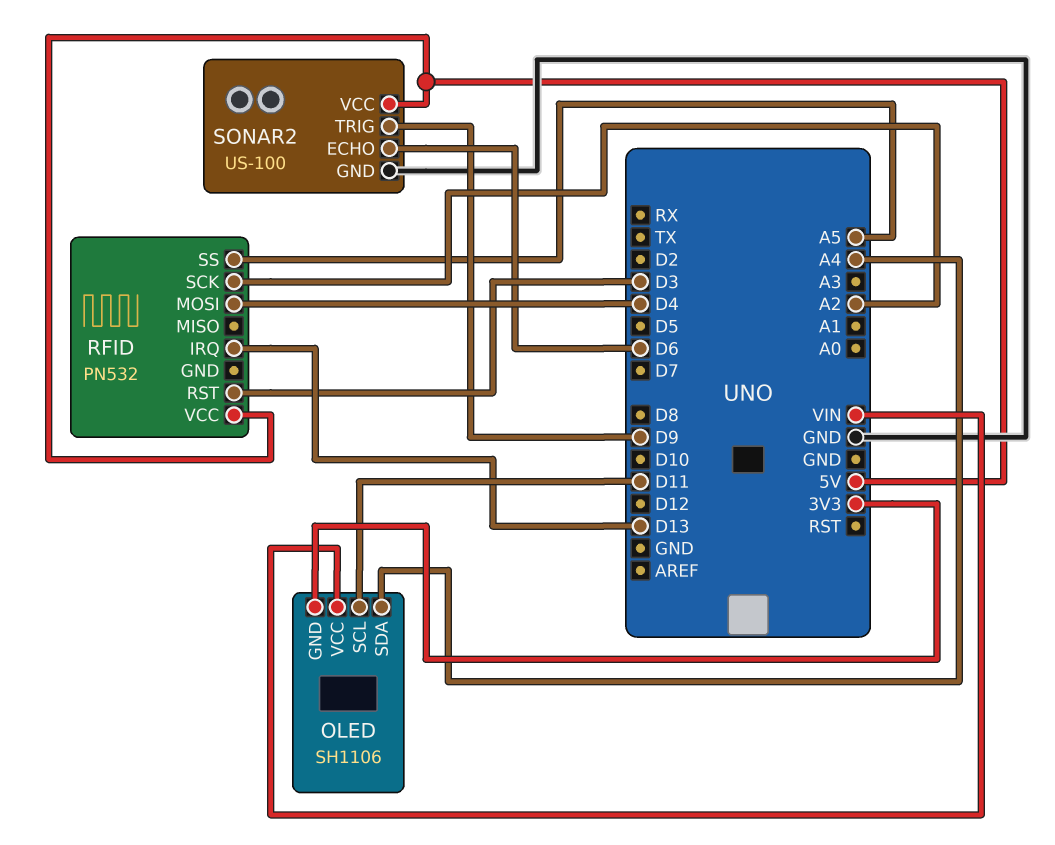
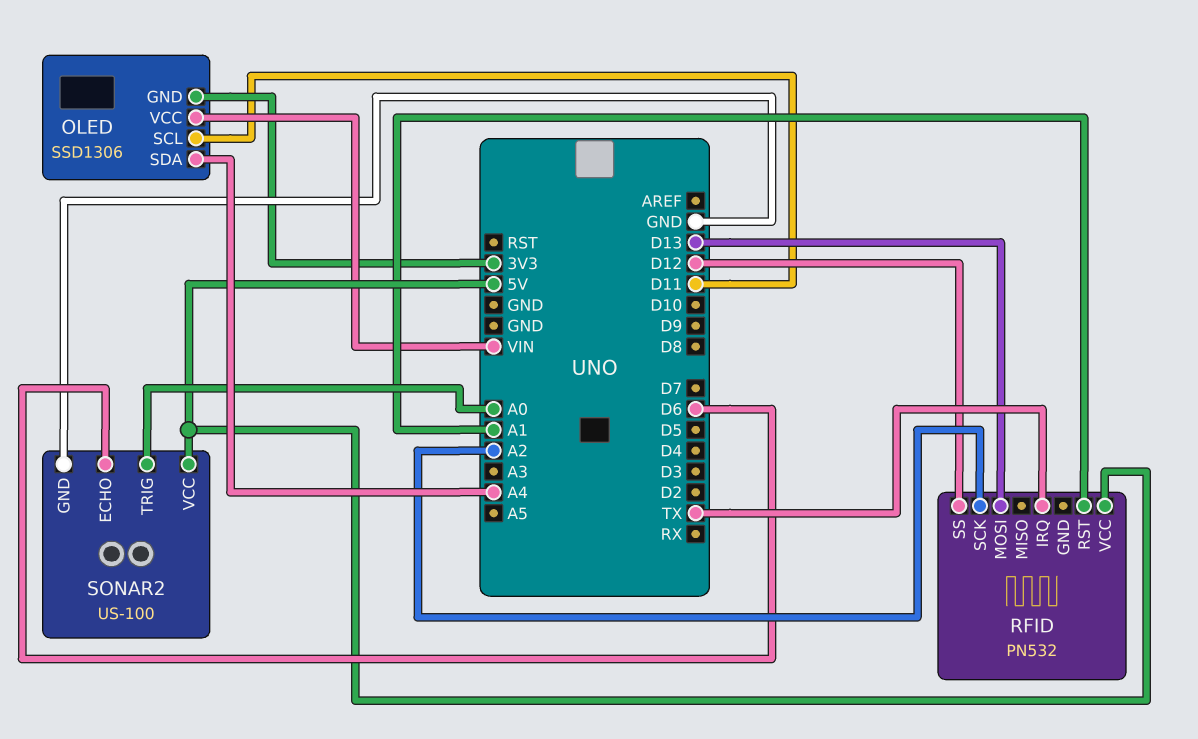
OLED: SH1106 -> SSD1306
RFID pin IRQ: D13 -> TX
RFID pin MOSI: D4 -> D13
RFID pin RST: D3 -> A1
RFID pin SS: A5 -> D12
SONAR2 pin TRIG: D9 -> A0

